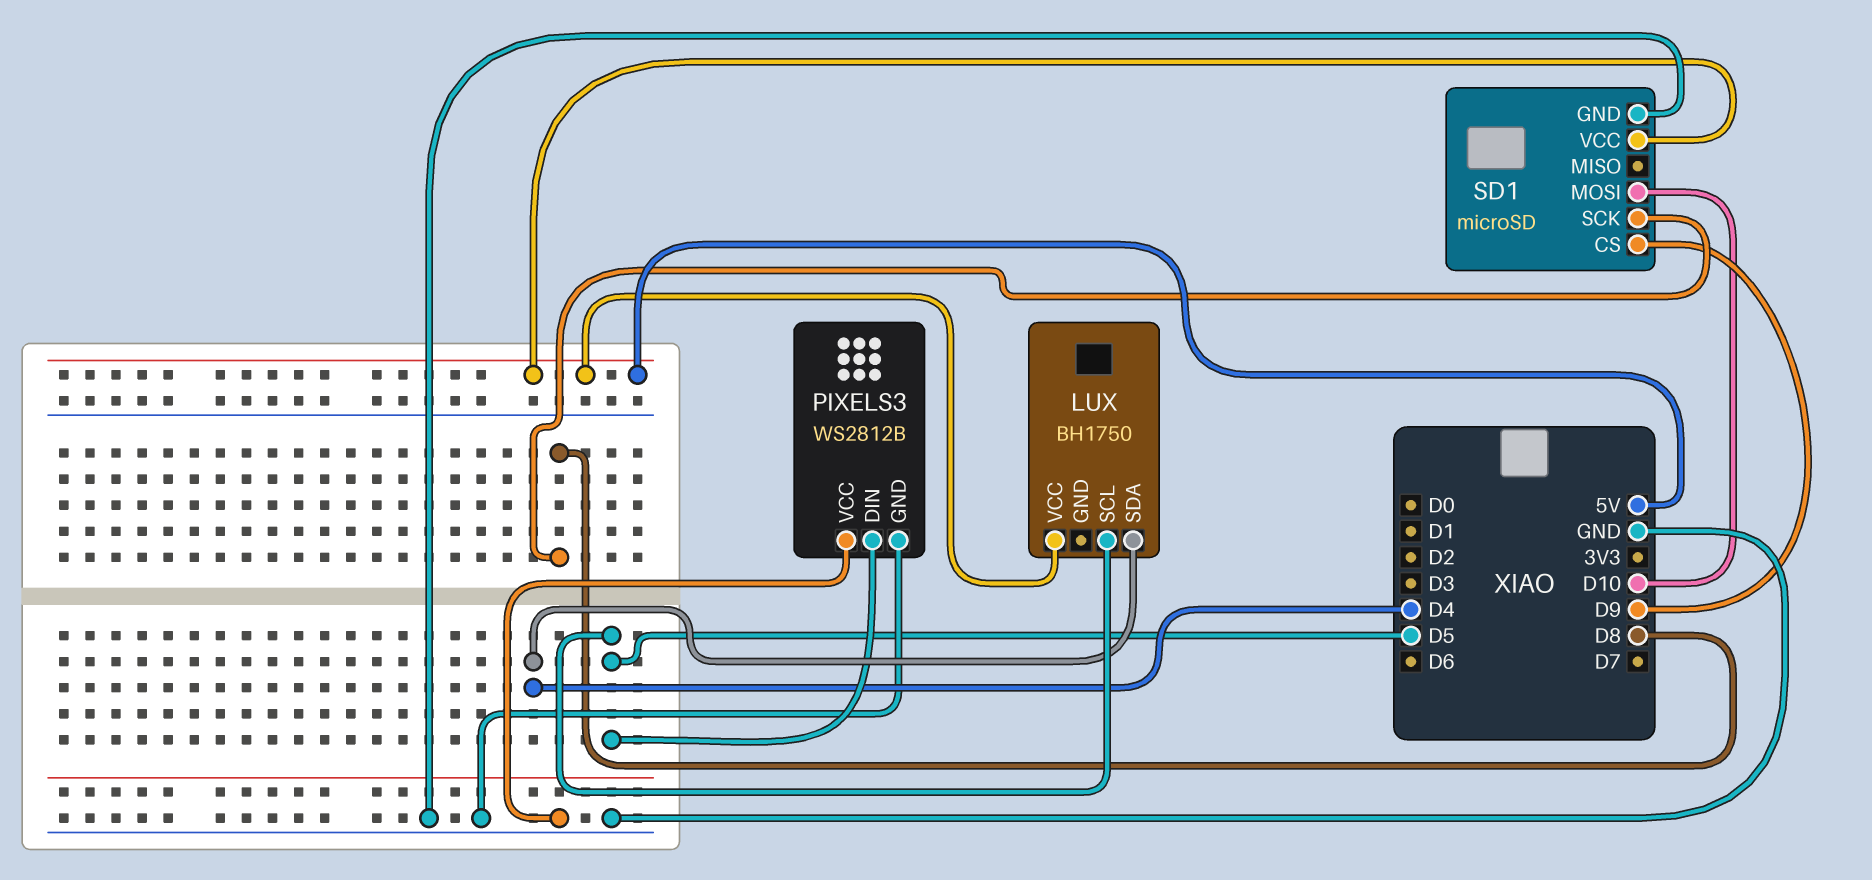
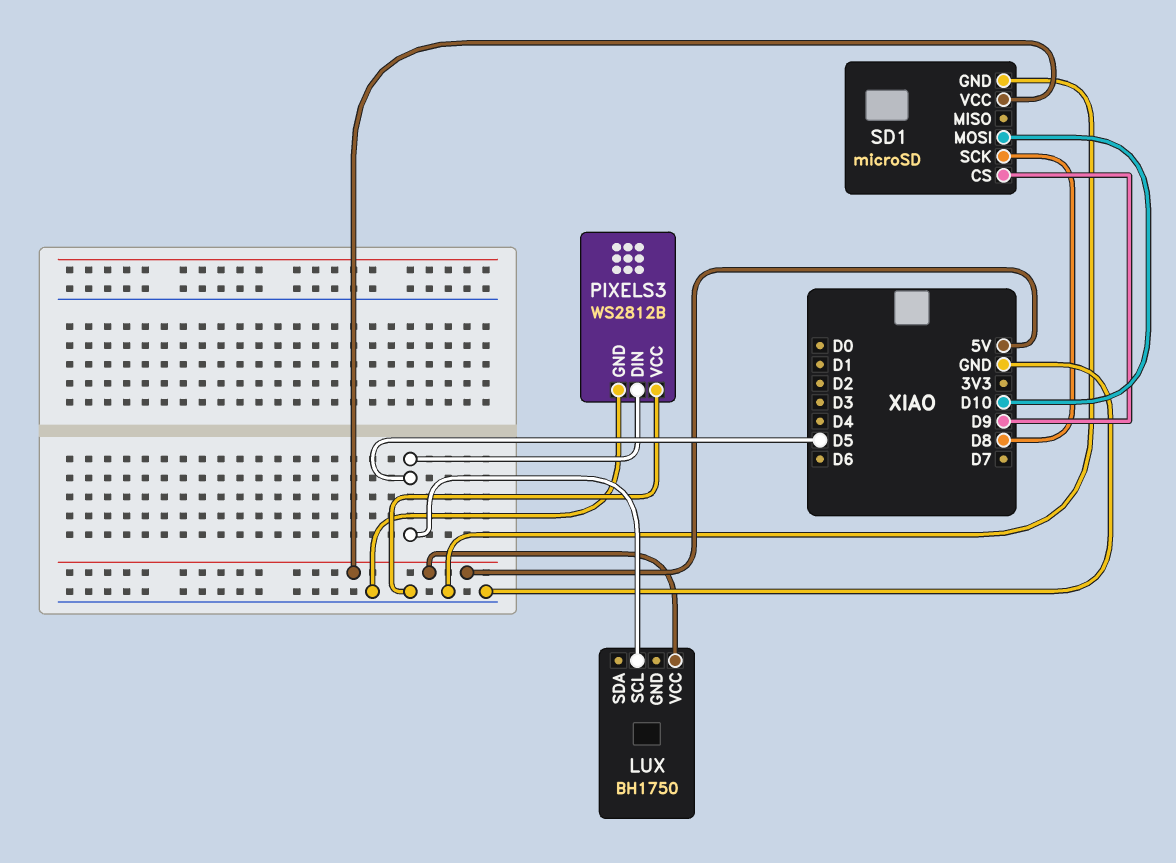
LUX pin SDA: D4 -> none

